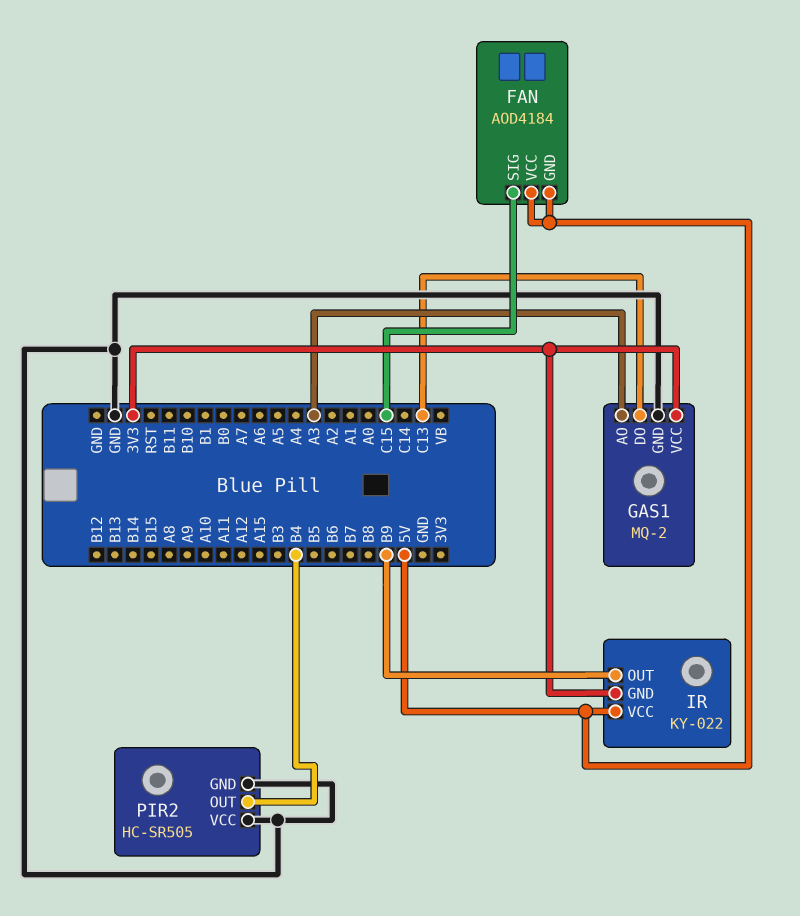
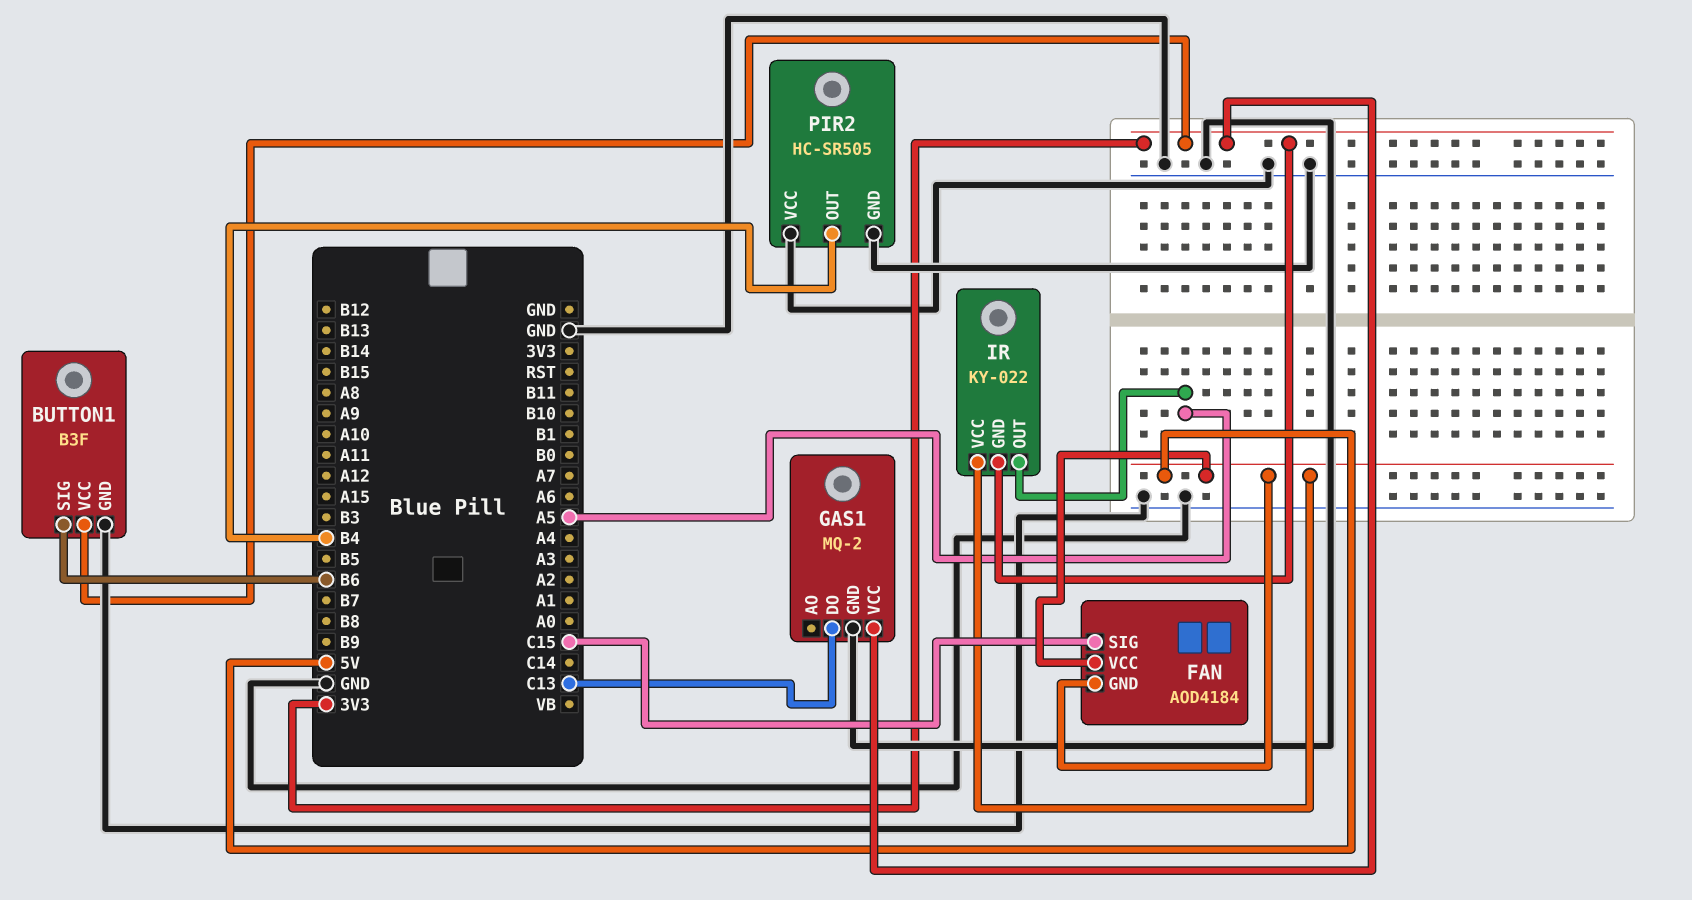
BUTTON1: none -> B3F
BUTTON1 pin GND: none -> GND
BUTTON1 pin SIG: none -> B6
BUTTON1 pin VCC: none -> 3V3
GAS1 pin AO: A3 -> none
IR pin OUT: B9 -> A5

